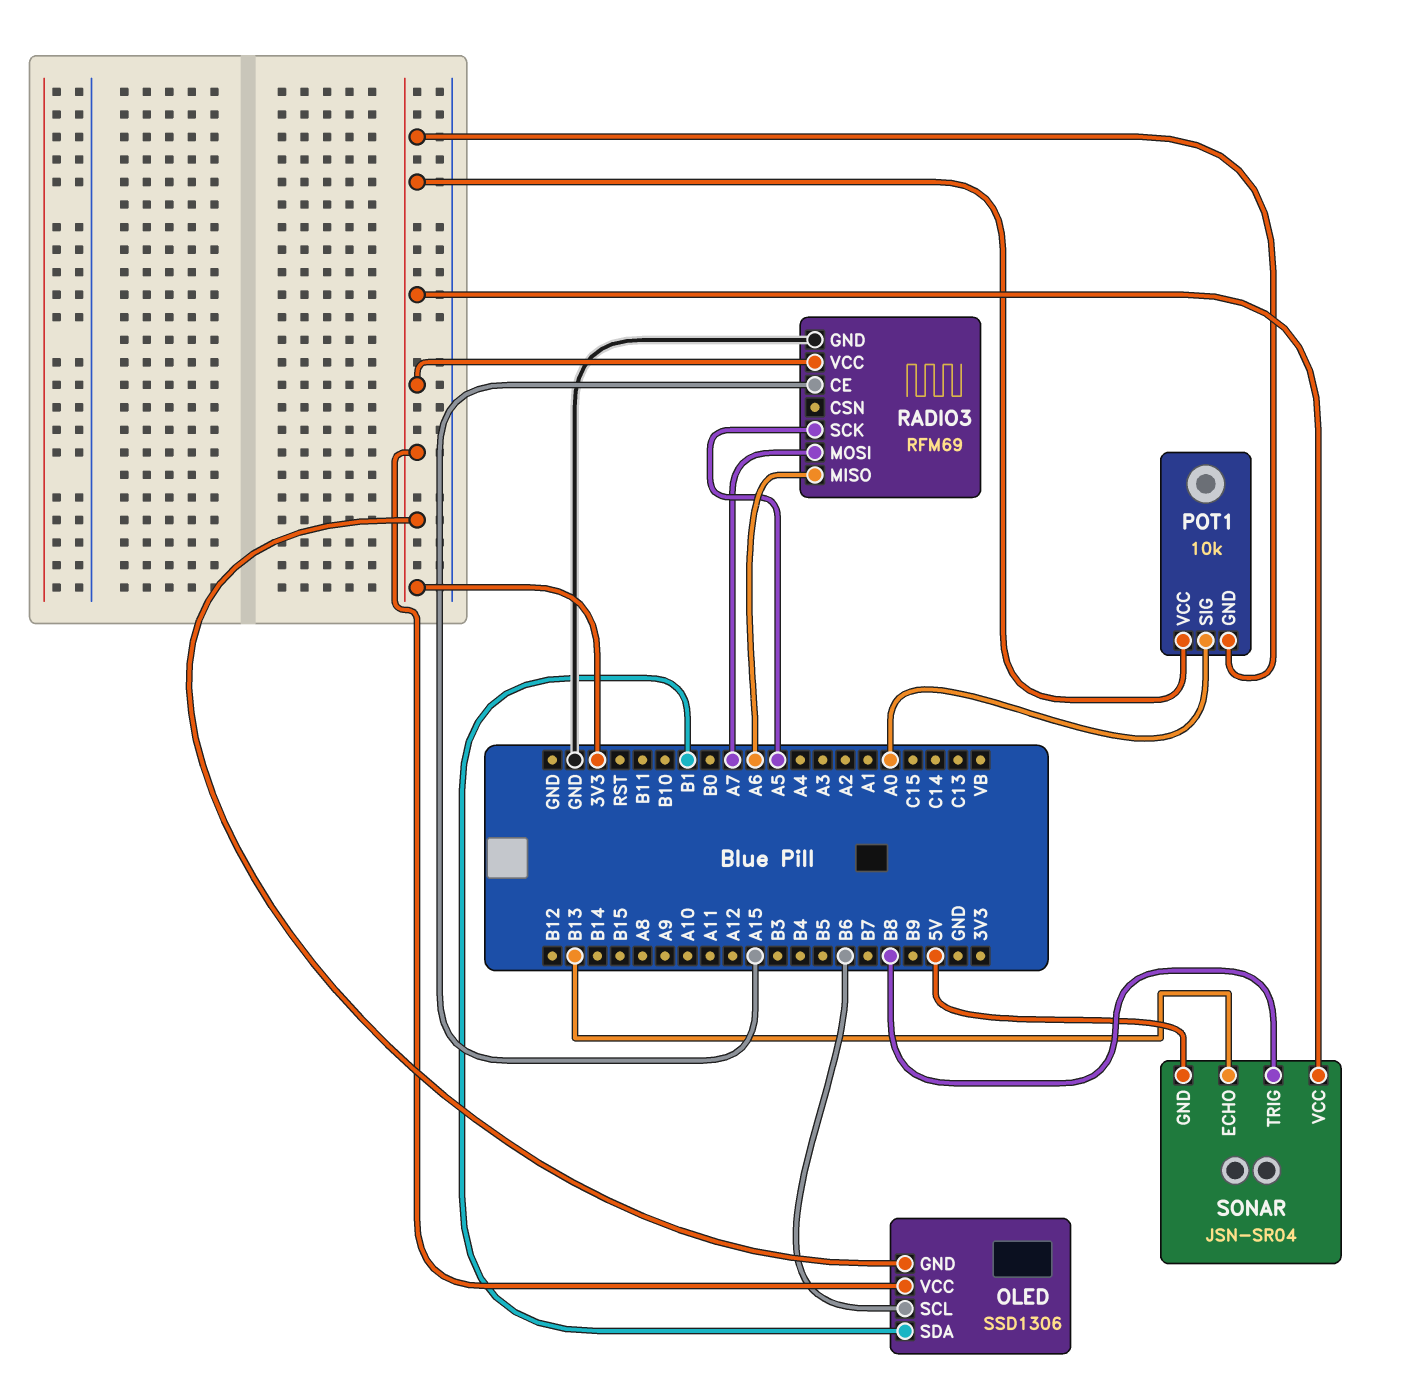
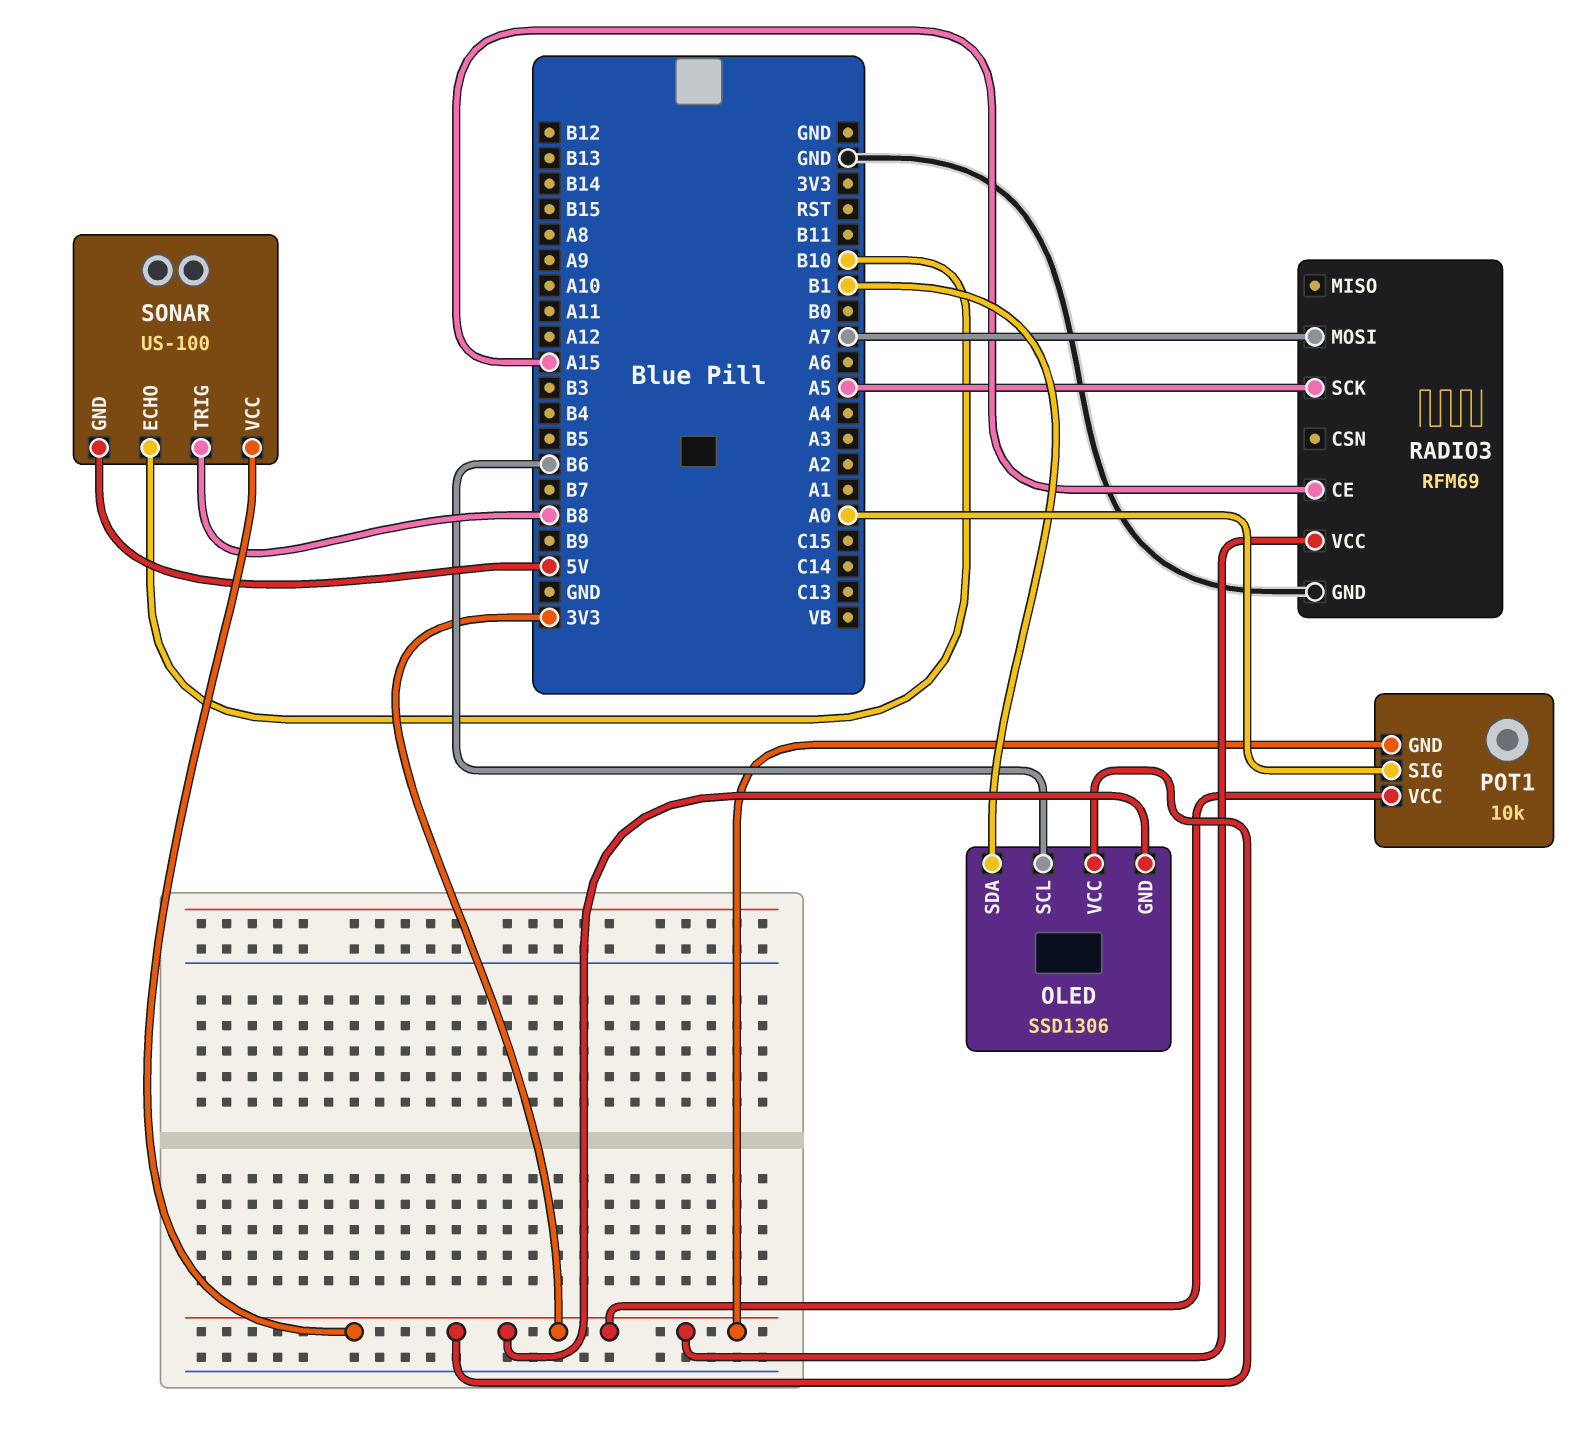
RADIO3 pin MISO: A6 -> none
SONAR: JSN-SR04 -> US-100
SONAR pin ECHO: B13 -> B10

